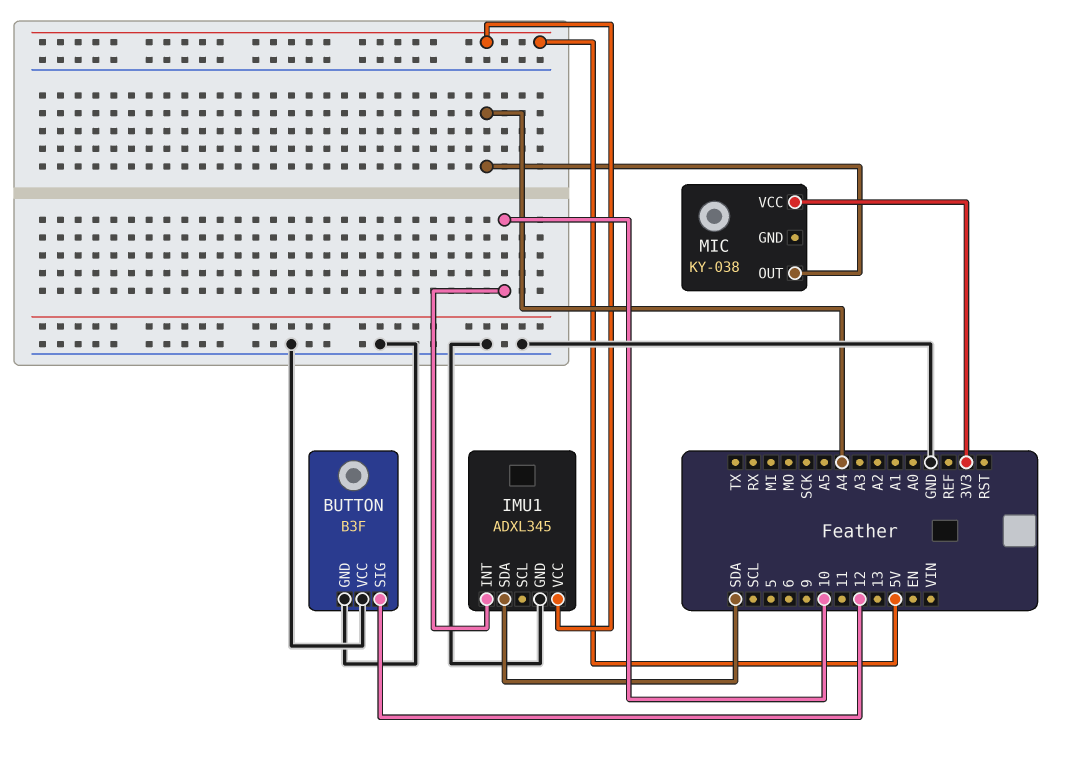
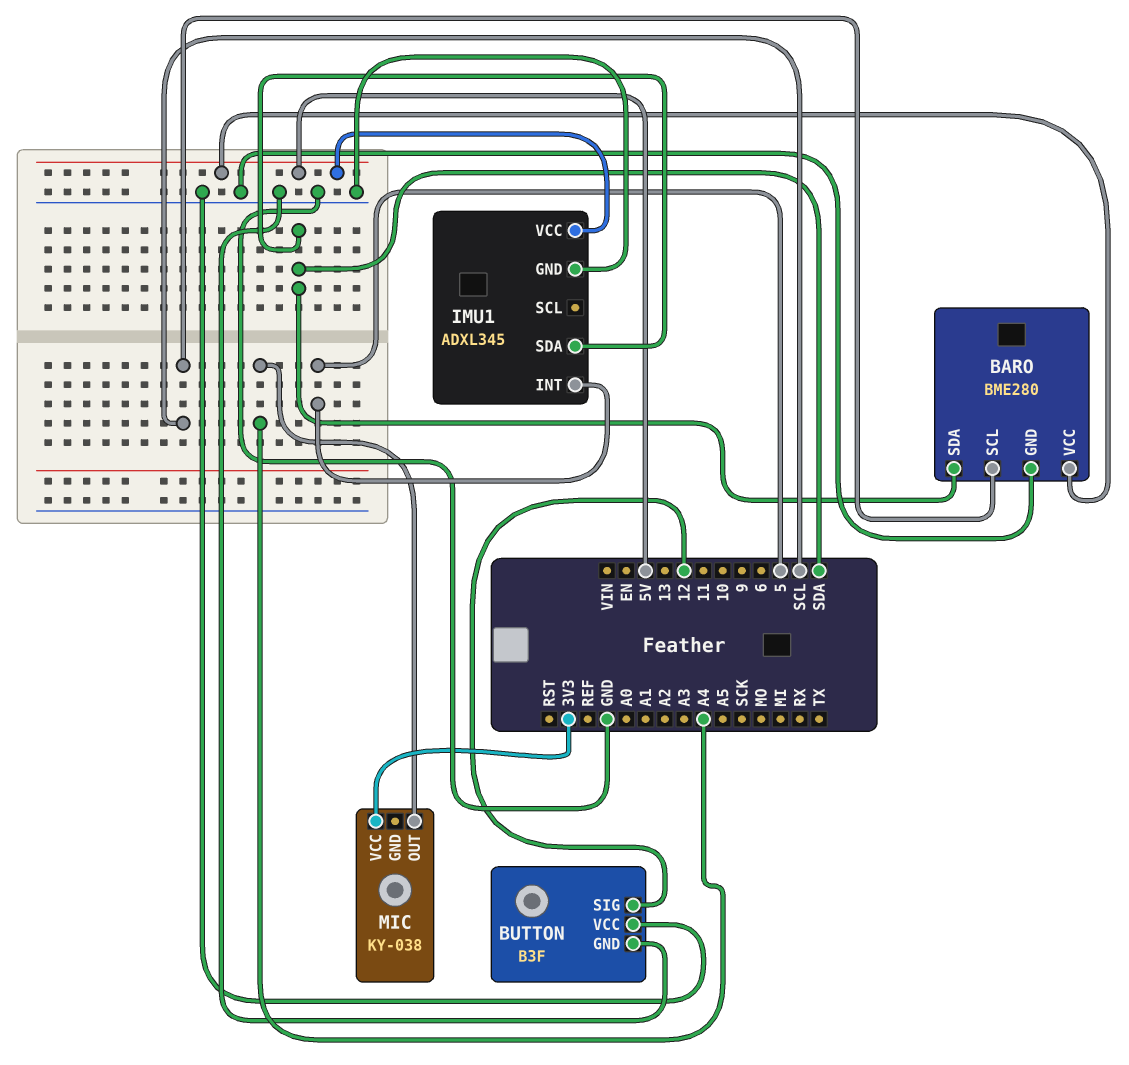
BARO: none -> BME280
BARO pin GND: none -> GND
BARO pin SCL: none -> SCL
BARO pin SDA: none -> SDA
BARO pin VCC: none -> 5V
IMU1 pin INT: 10 -> 5

